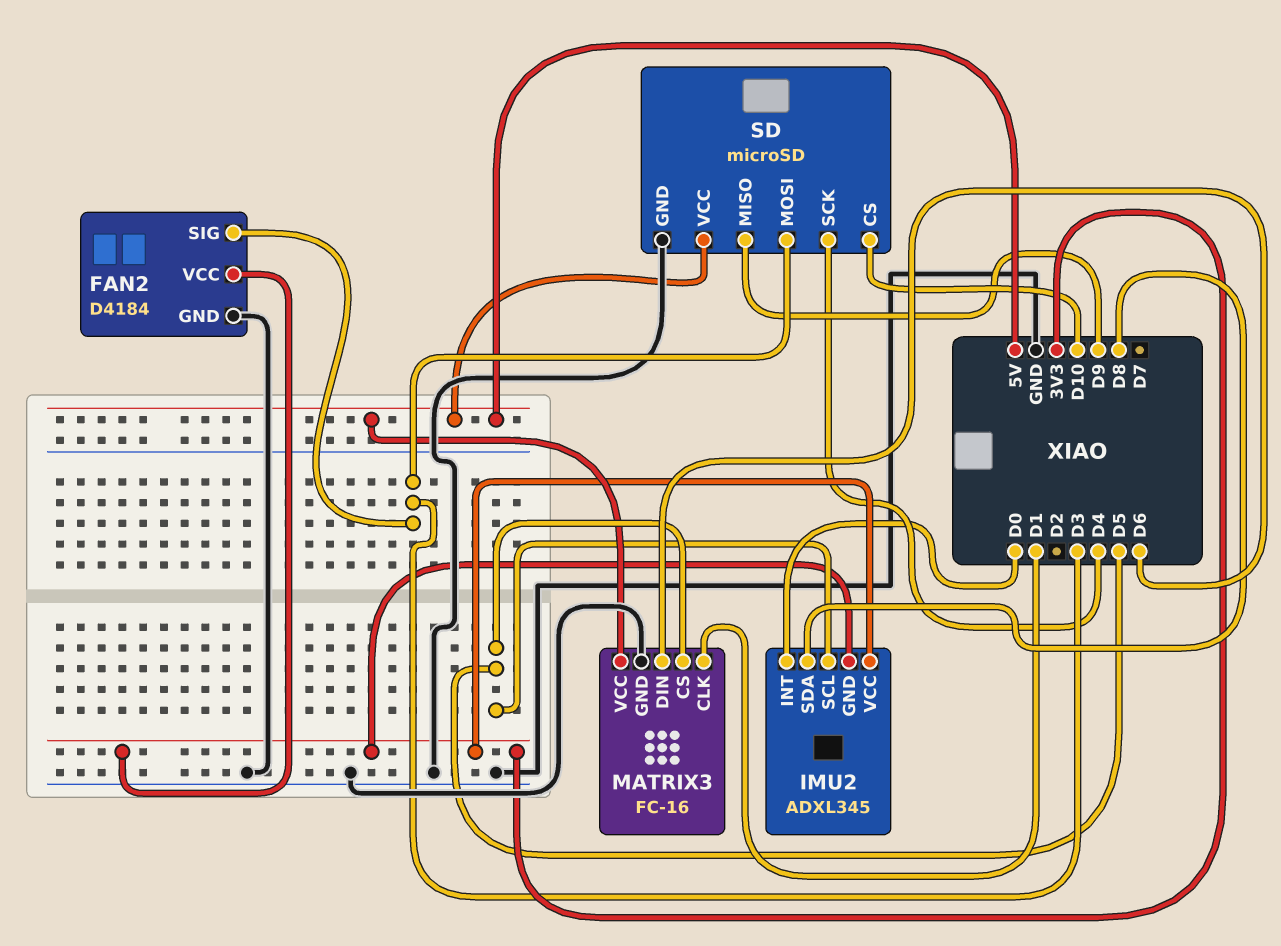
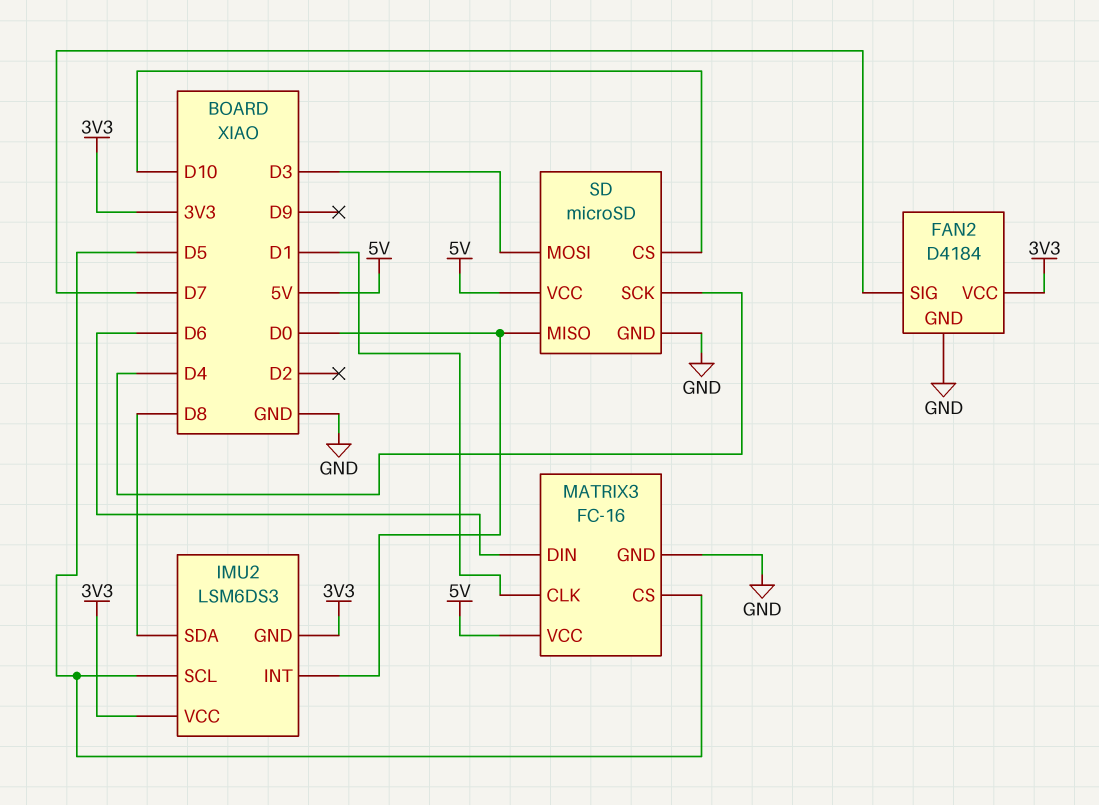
FAN2 pin SIG: D3 -> D7
IMU2: ADXL345 -> LSM6DS3
SD pin MISO: D9 -> D0

